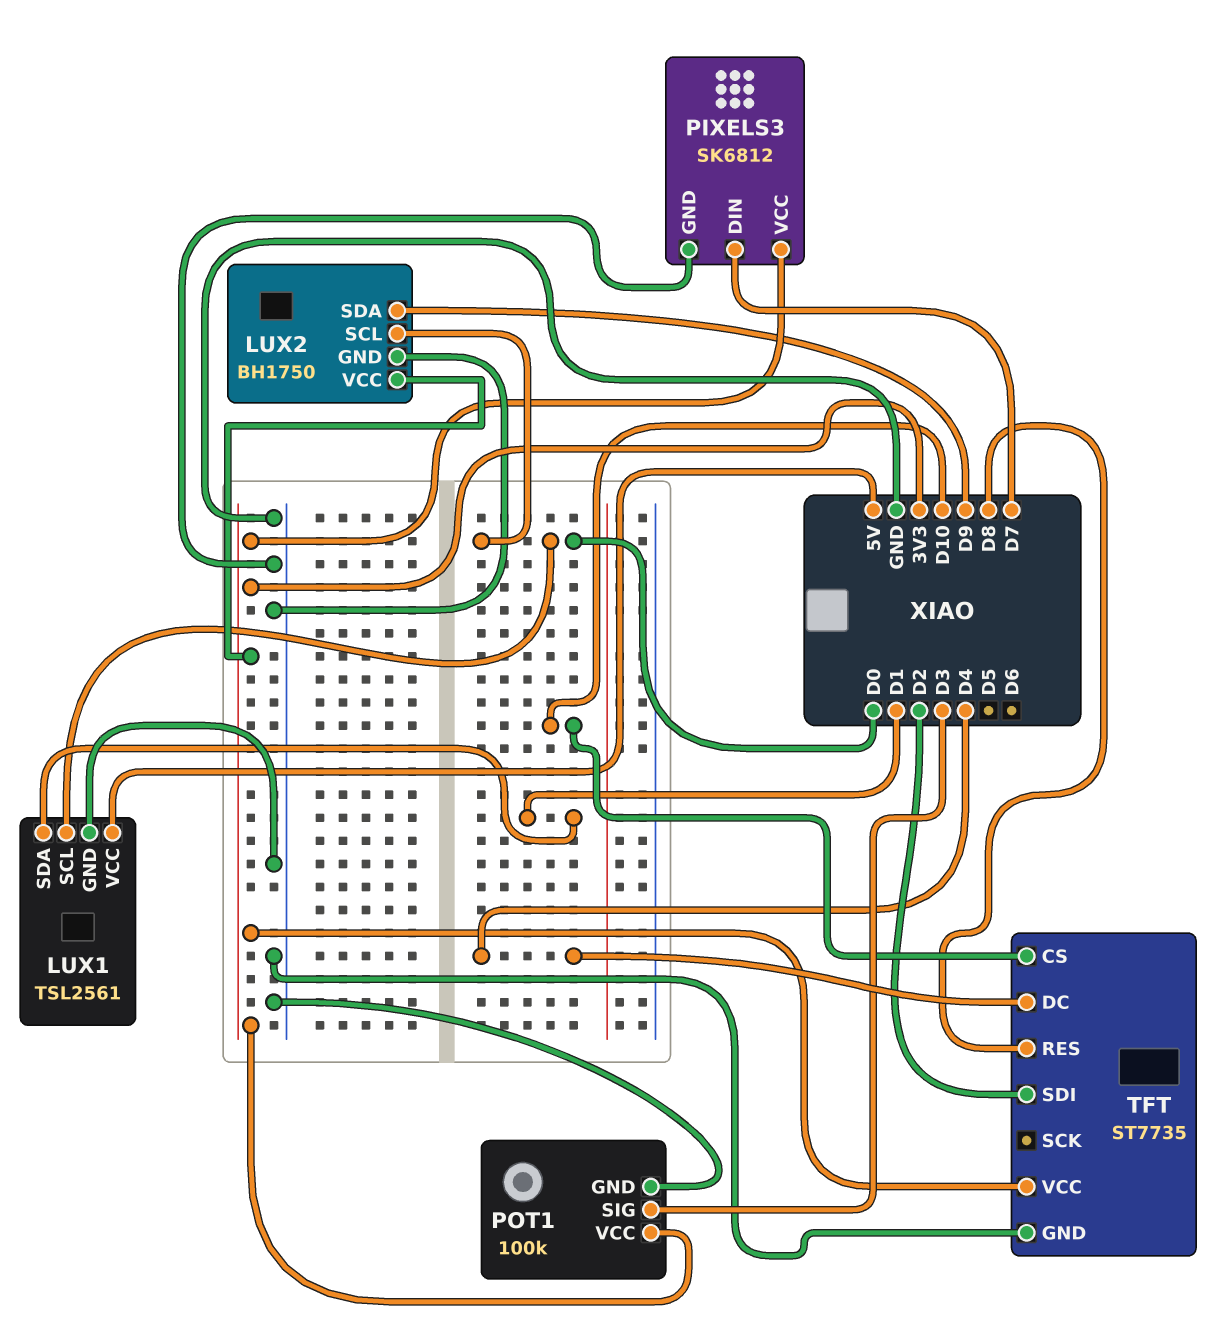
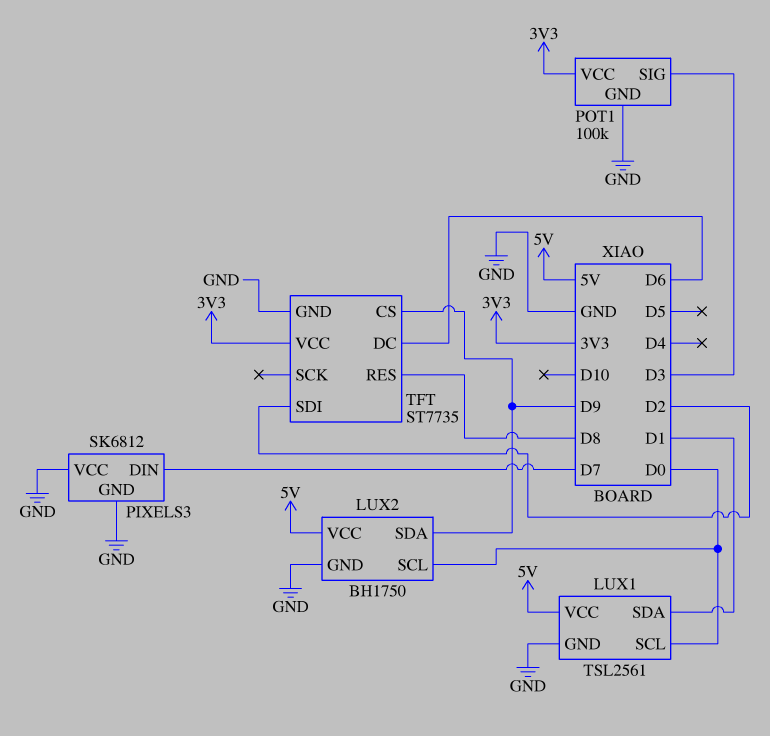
LUX2 pin VCC: 3V3 -> 5V
PIXELS3 pin VCC: 3V3 -> GND
TFT pin CS: D10 -> D9
TFT pin DC: D4 -> D6

